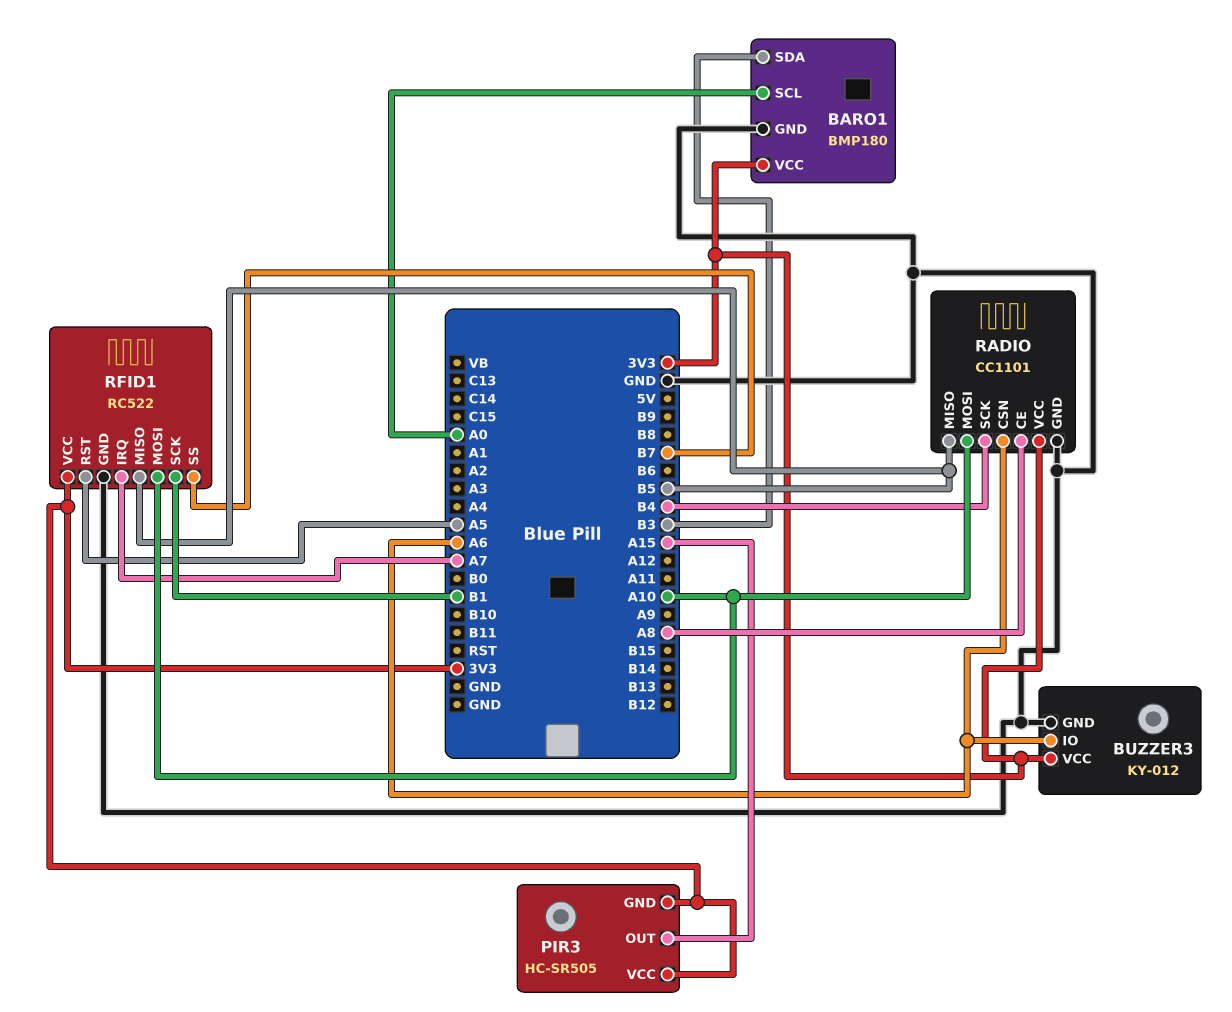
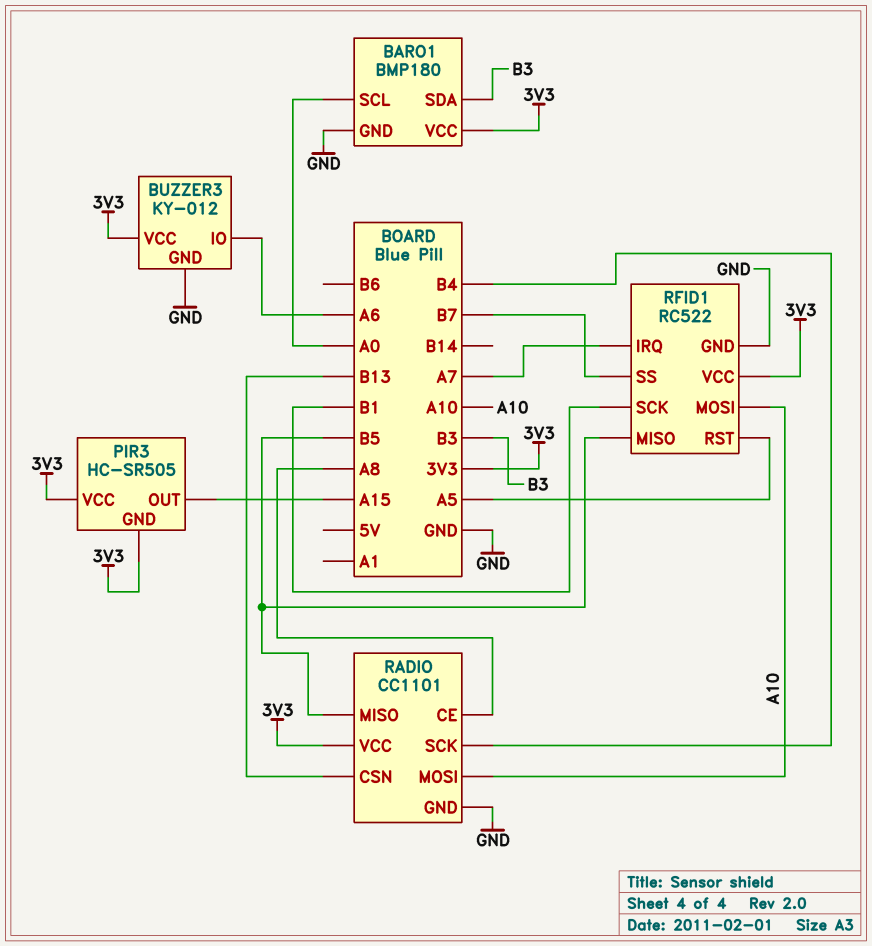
RADIO pin CSN: A6 -> B13

